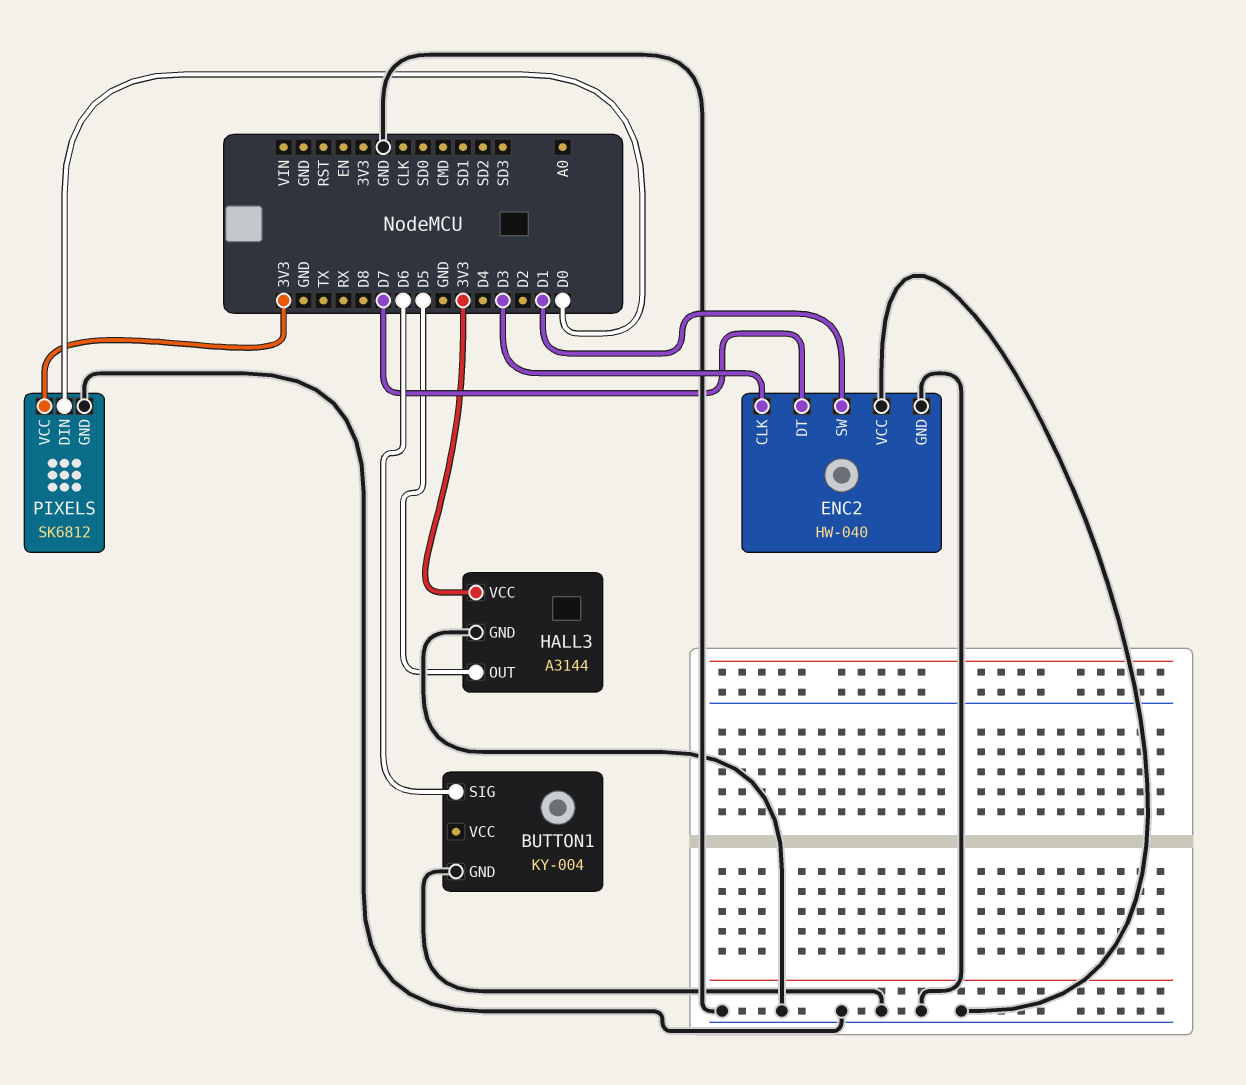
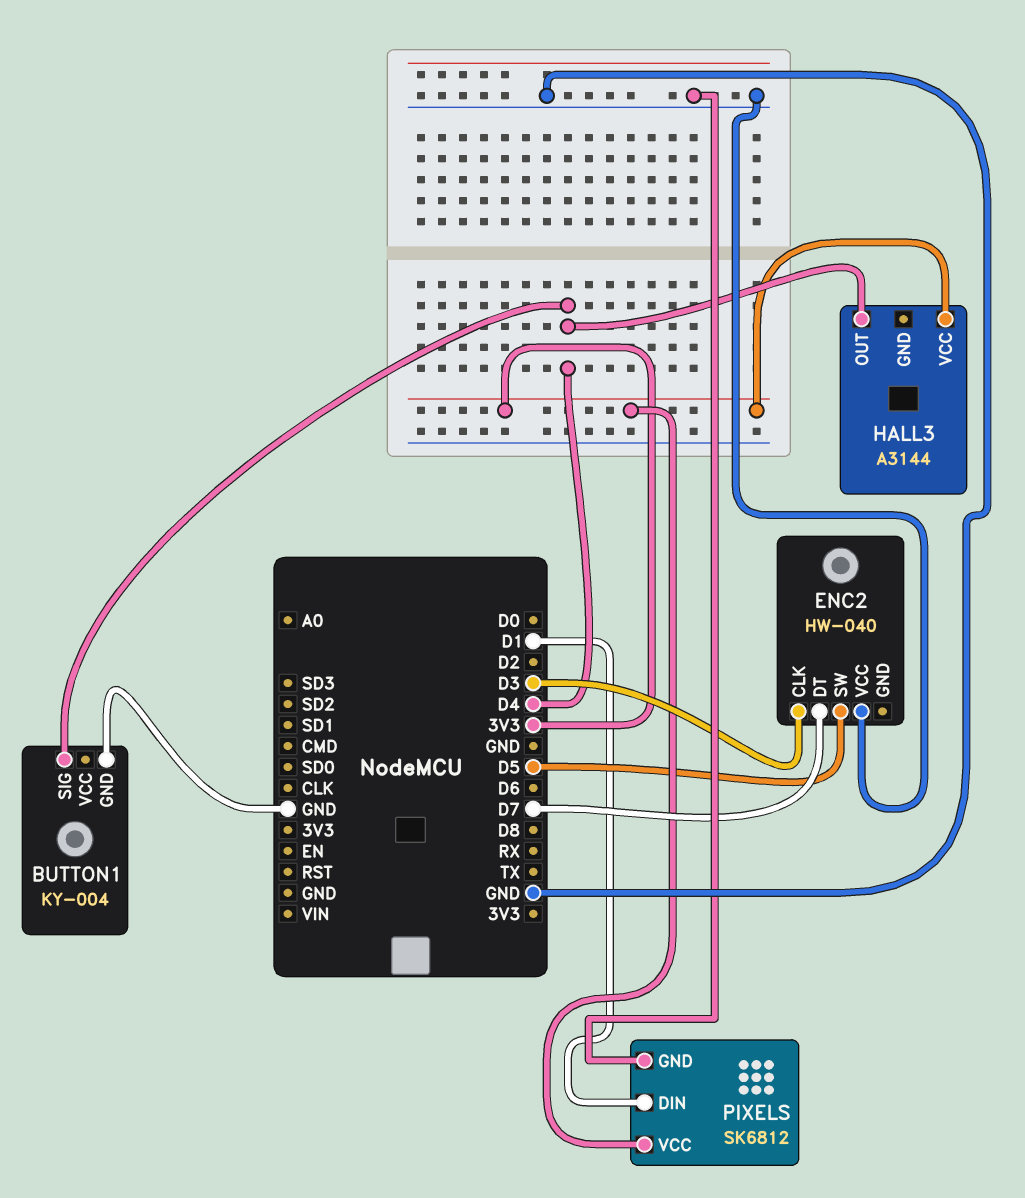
BUTTON1 pin SIG: D6 -> D4
ENC2 pin GND: GND -> none
ENC2 pin SW: D1 -> D5
HALL3 pin GND: GND -> none
HALL3 pin OUT: D5 -> D4
PIXELS pin DIN: D0 -> D1

